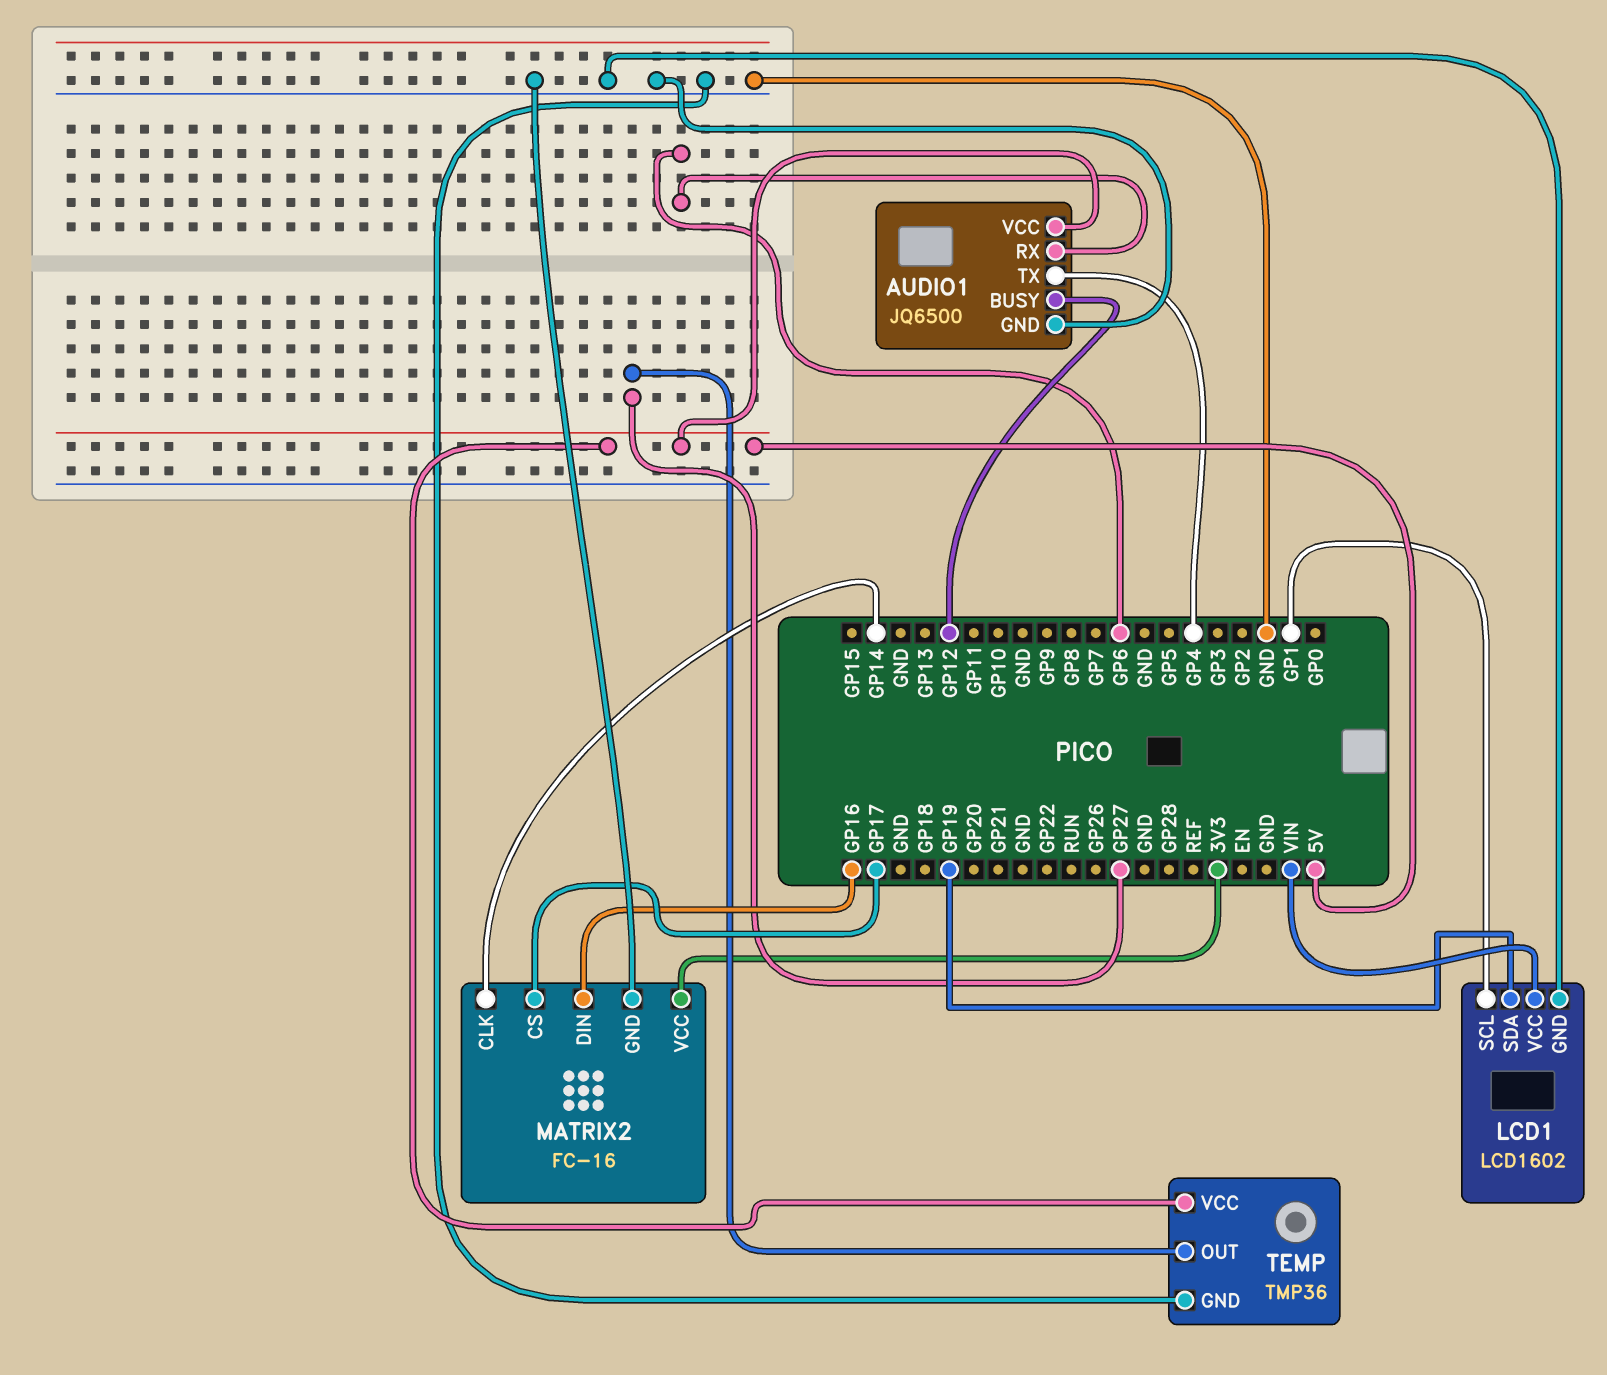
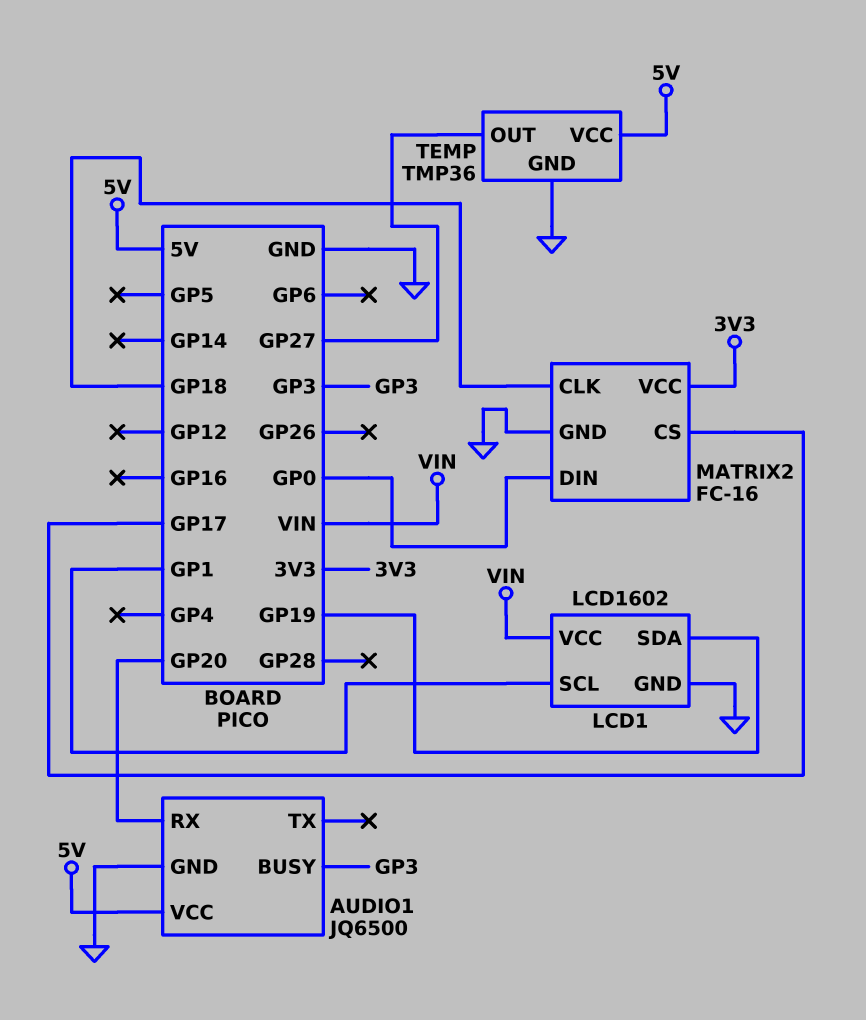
AUDIO1 pin BUSY: GP12 -> GP3
AUDIO1 pin RX: GP6 -> GP20
AUDIO1 pin TX: GP4 -> none
MATRIX2 pin CLK: GP14 -> GP18
MATRIX2 pin DIN: GP16 -> GP0

